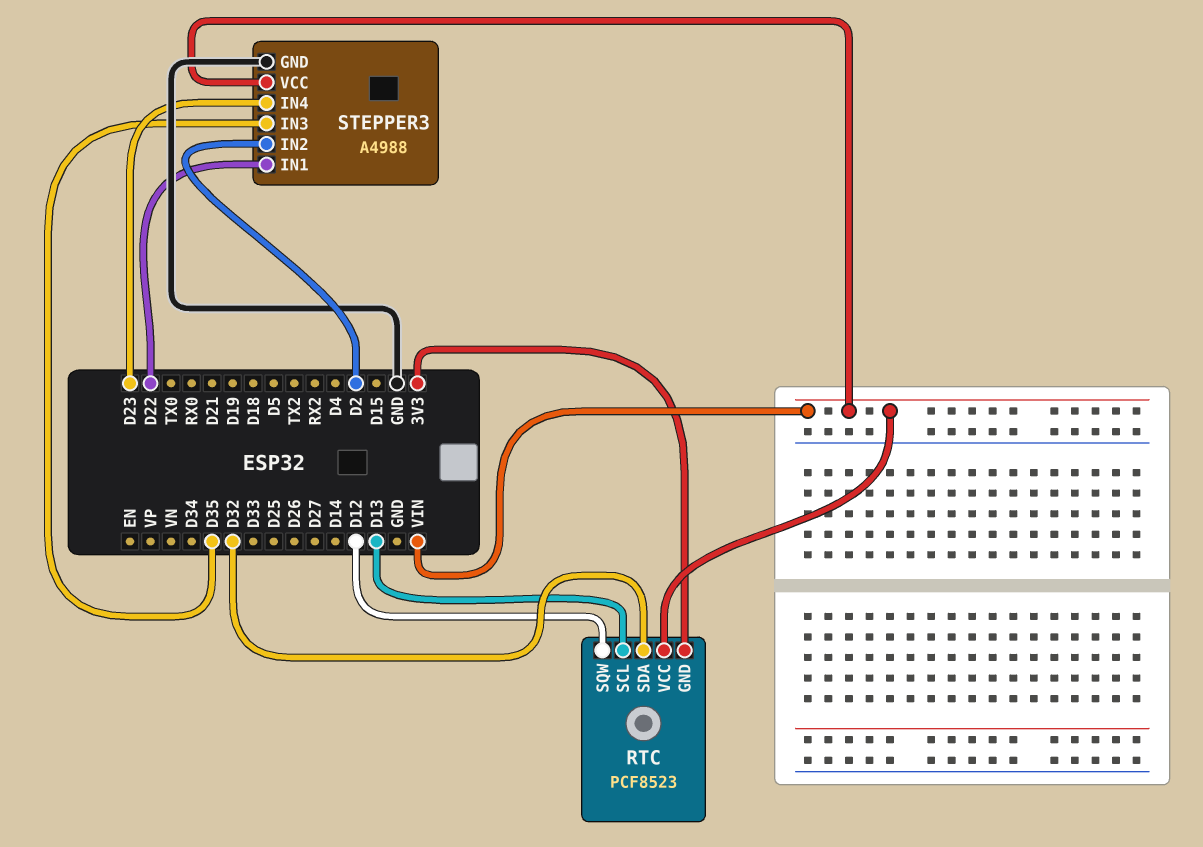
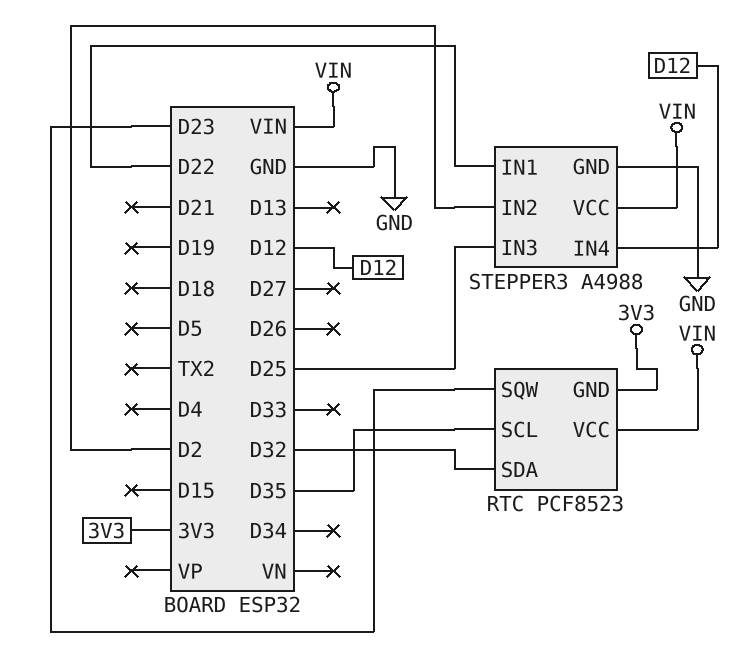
RTC pin SCL: D13 -> D35
RTC pin SQW: D12 -> D23
STEPPER3 pin IN3: D35 -> D25
STEPPER3 pin IN4: D23 -> D12

